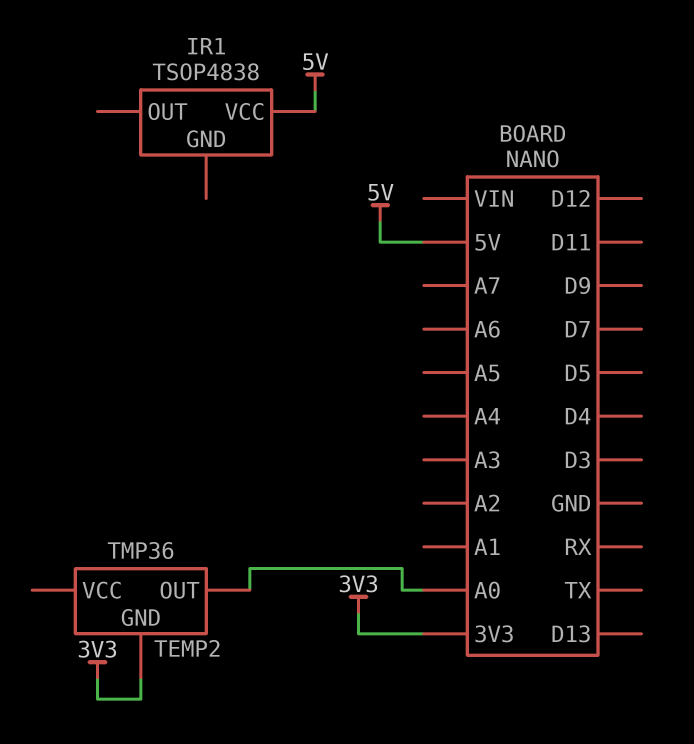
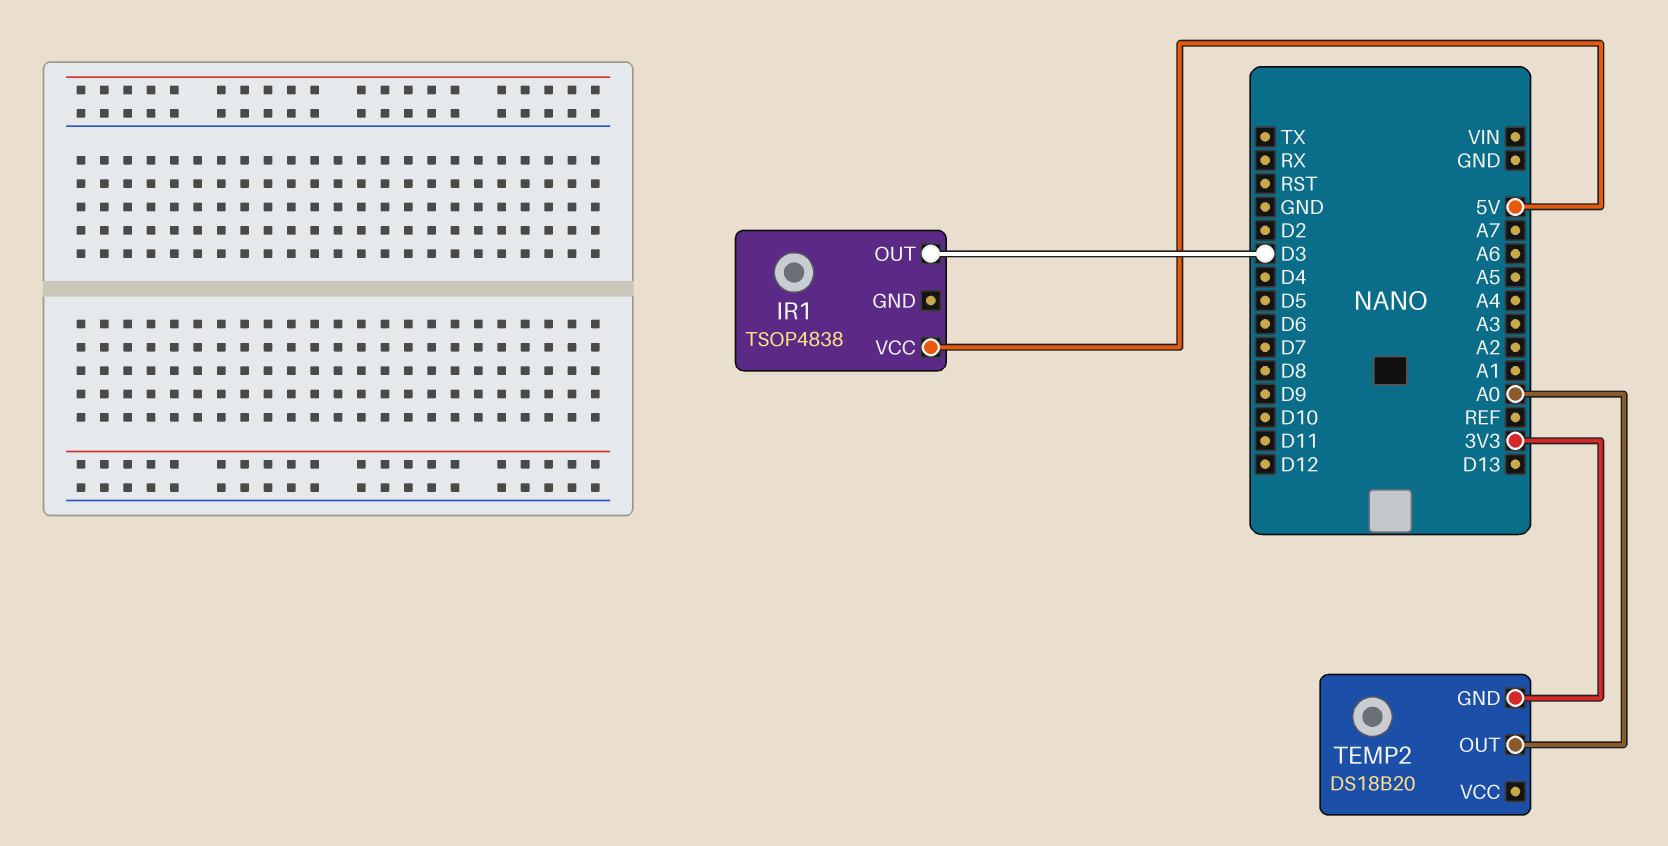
IR1 pin OUT: none -> D3
TEMP2: TMP36 -> DS18B20

